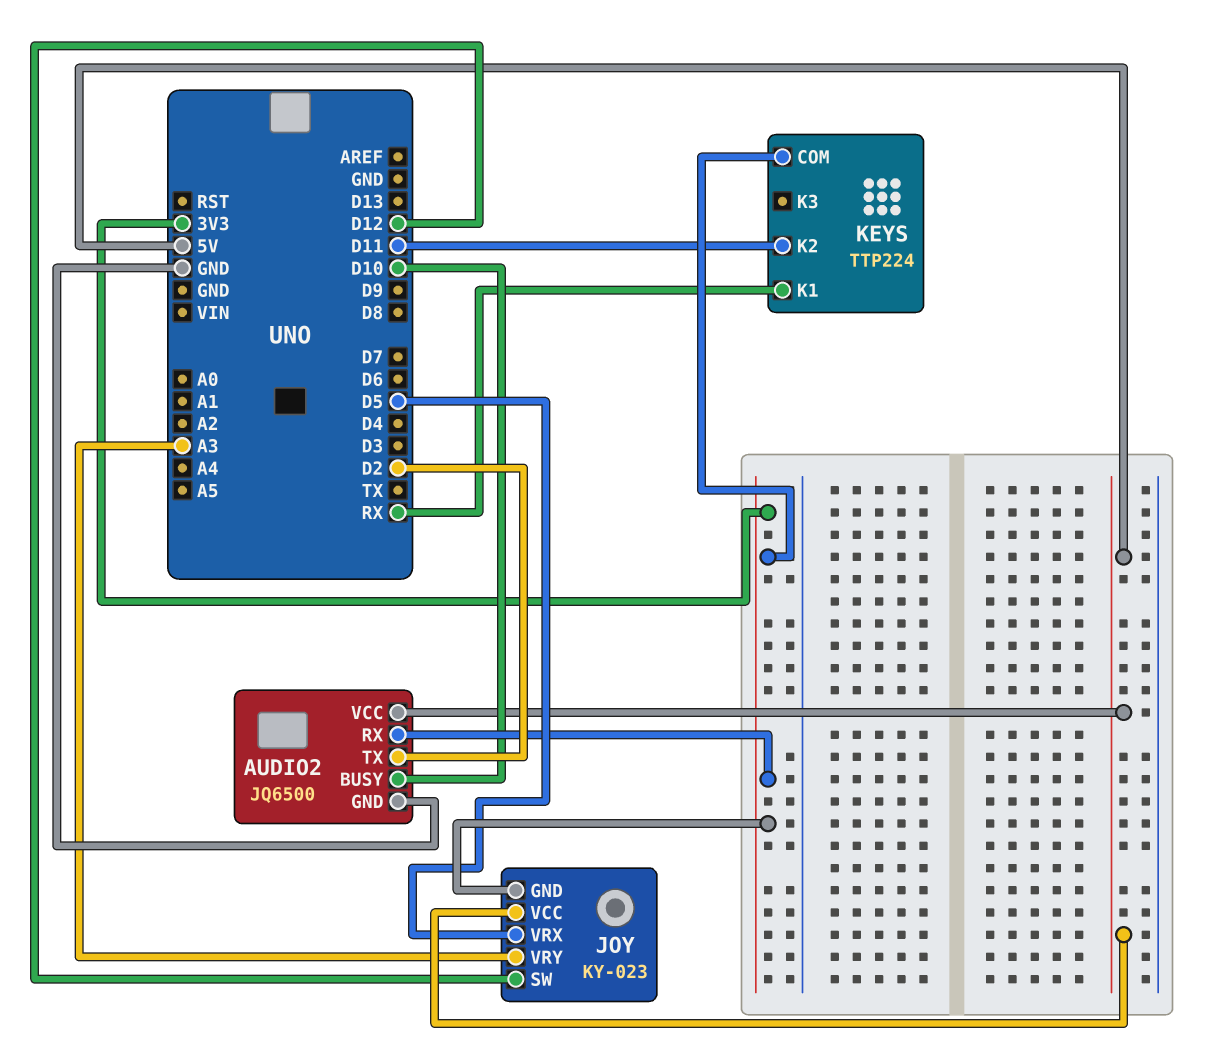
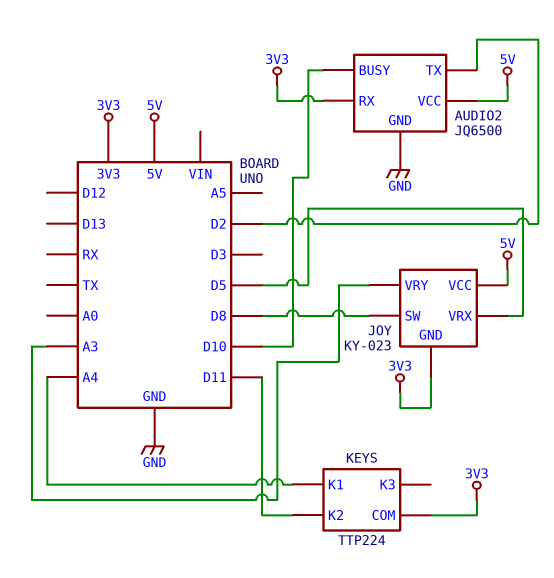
JOY pin SW: D12 -> D8
KEYS pin K1: RX -> A4

